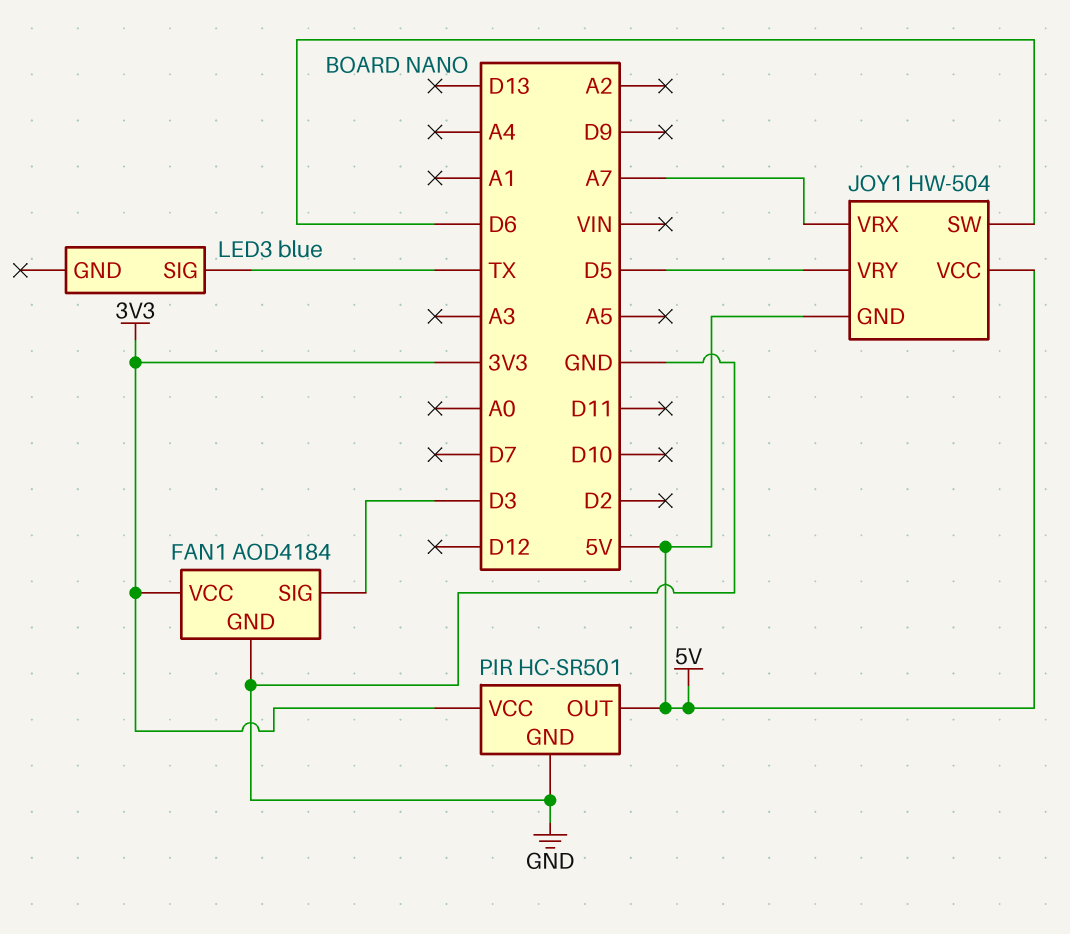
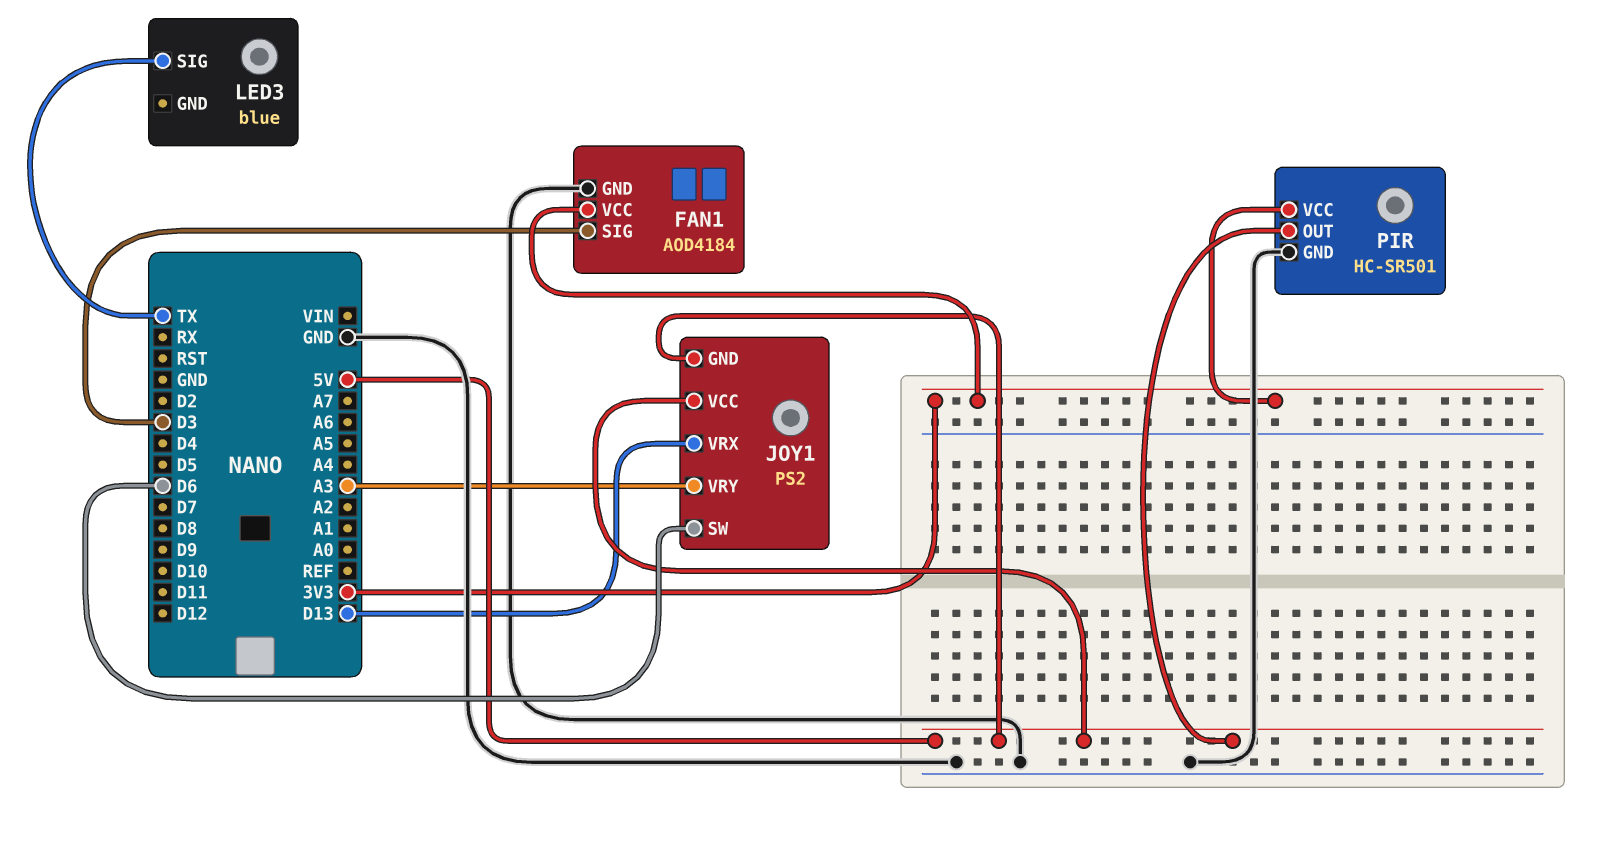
JOY1: HW-504 -> PS2
JOY1 pin VRX: A7 -> D13
JOY1 pin VRY: D5 -> A3

